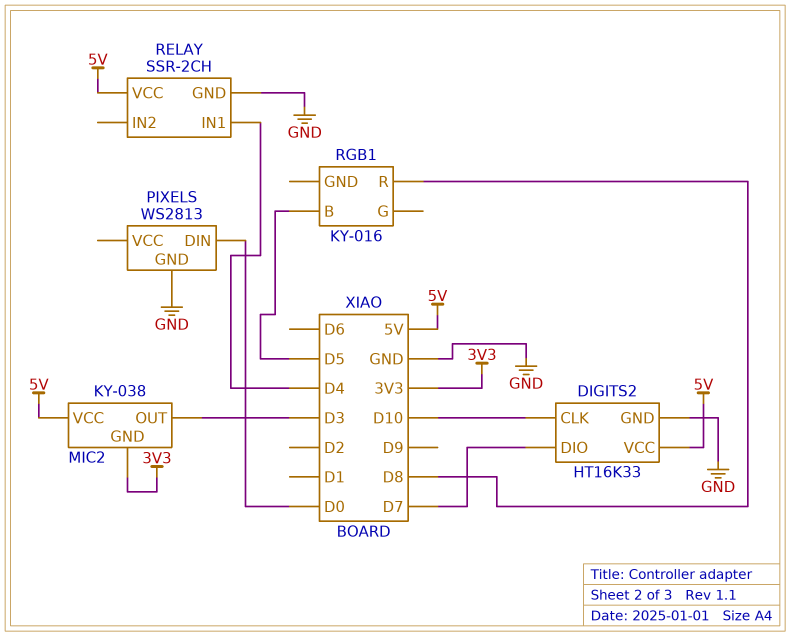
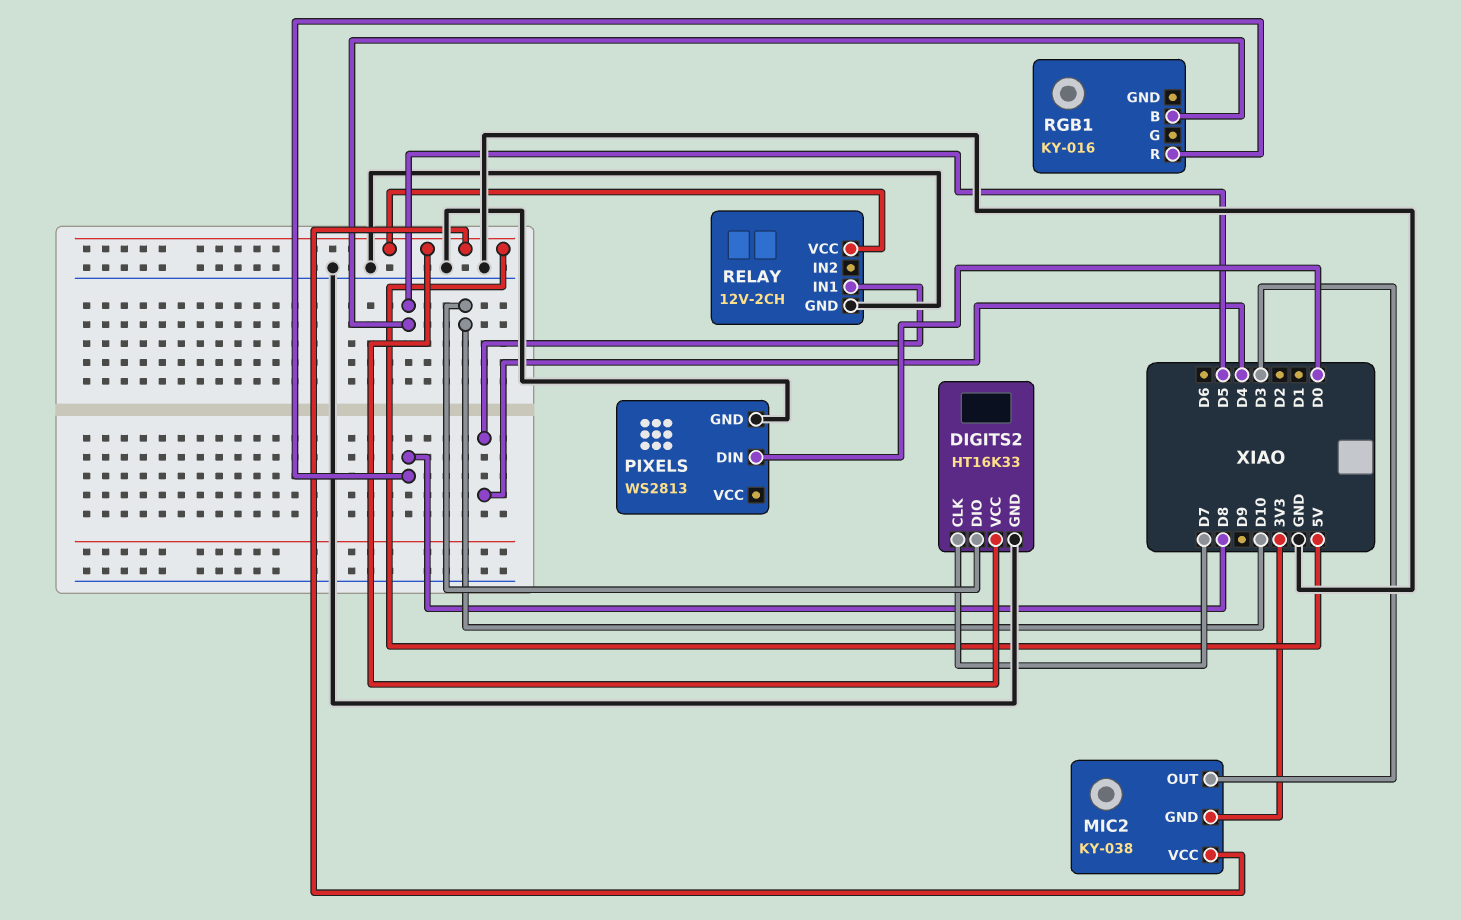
DIGITS2 pin CLK: D10 -> D7
DIGITS2 pin DIO: D7 -> D10
RELAY: SSR-2CH -> 12V-2CH

